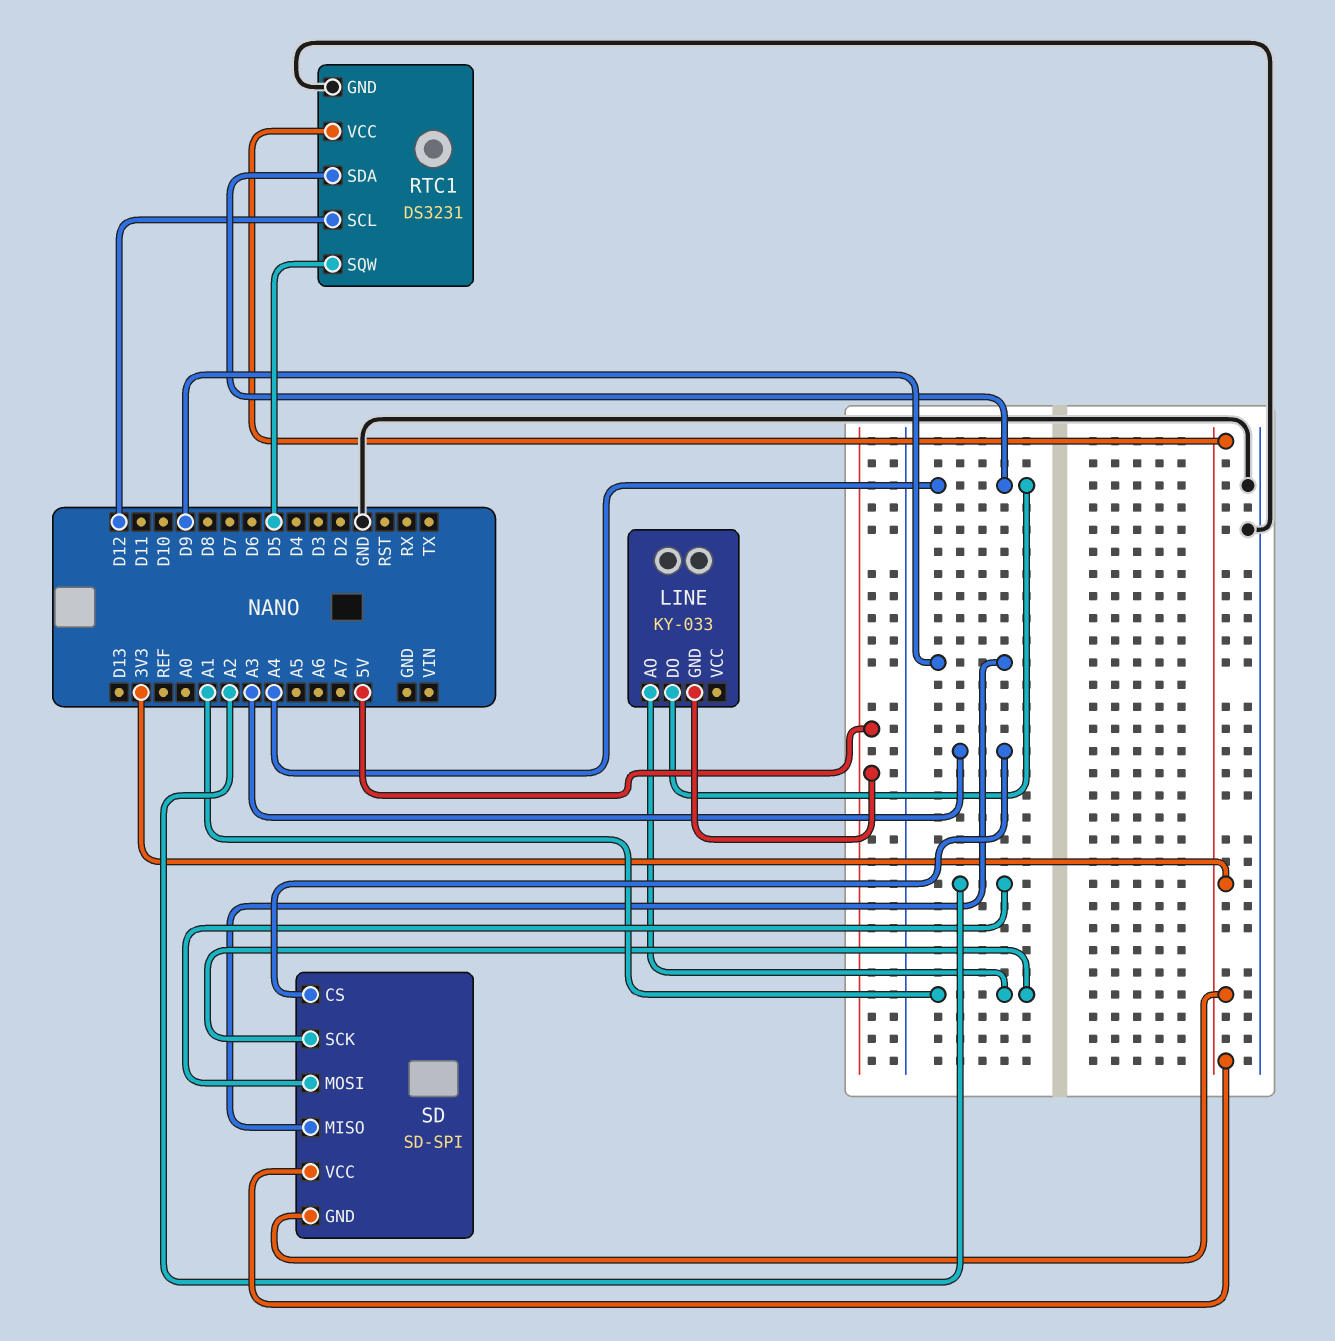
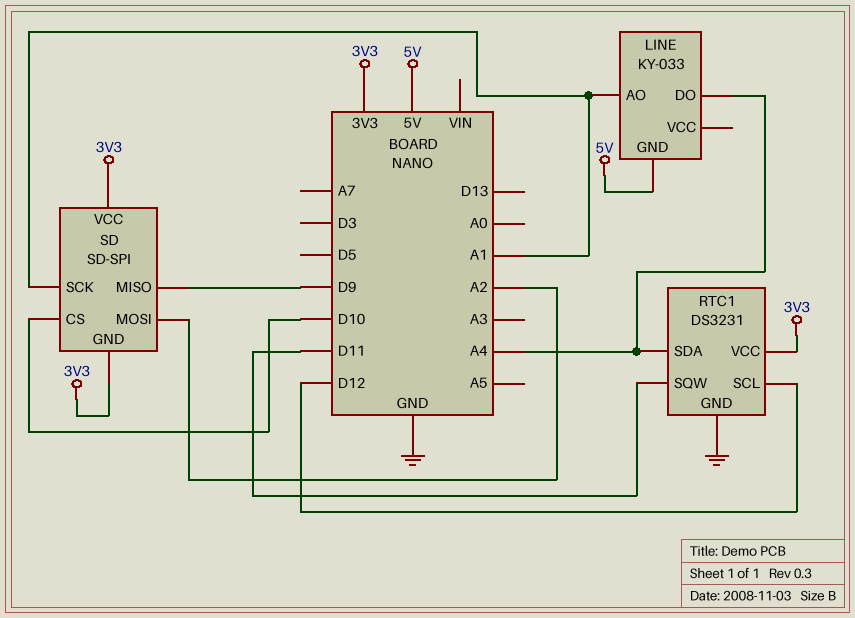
RTC1 pin SQW: D5 -> D11
SD pin CS: A3 -> D10

